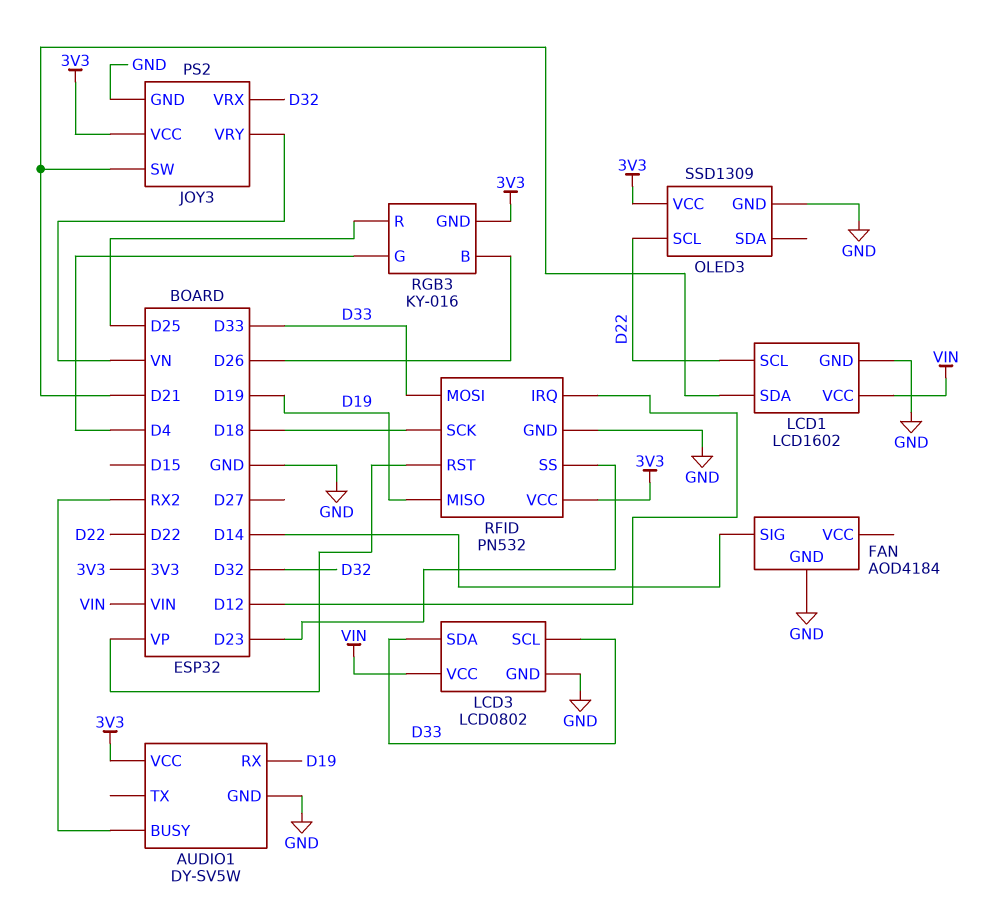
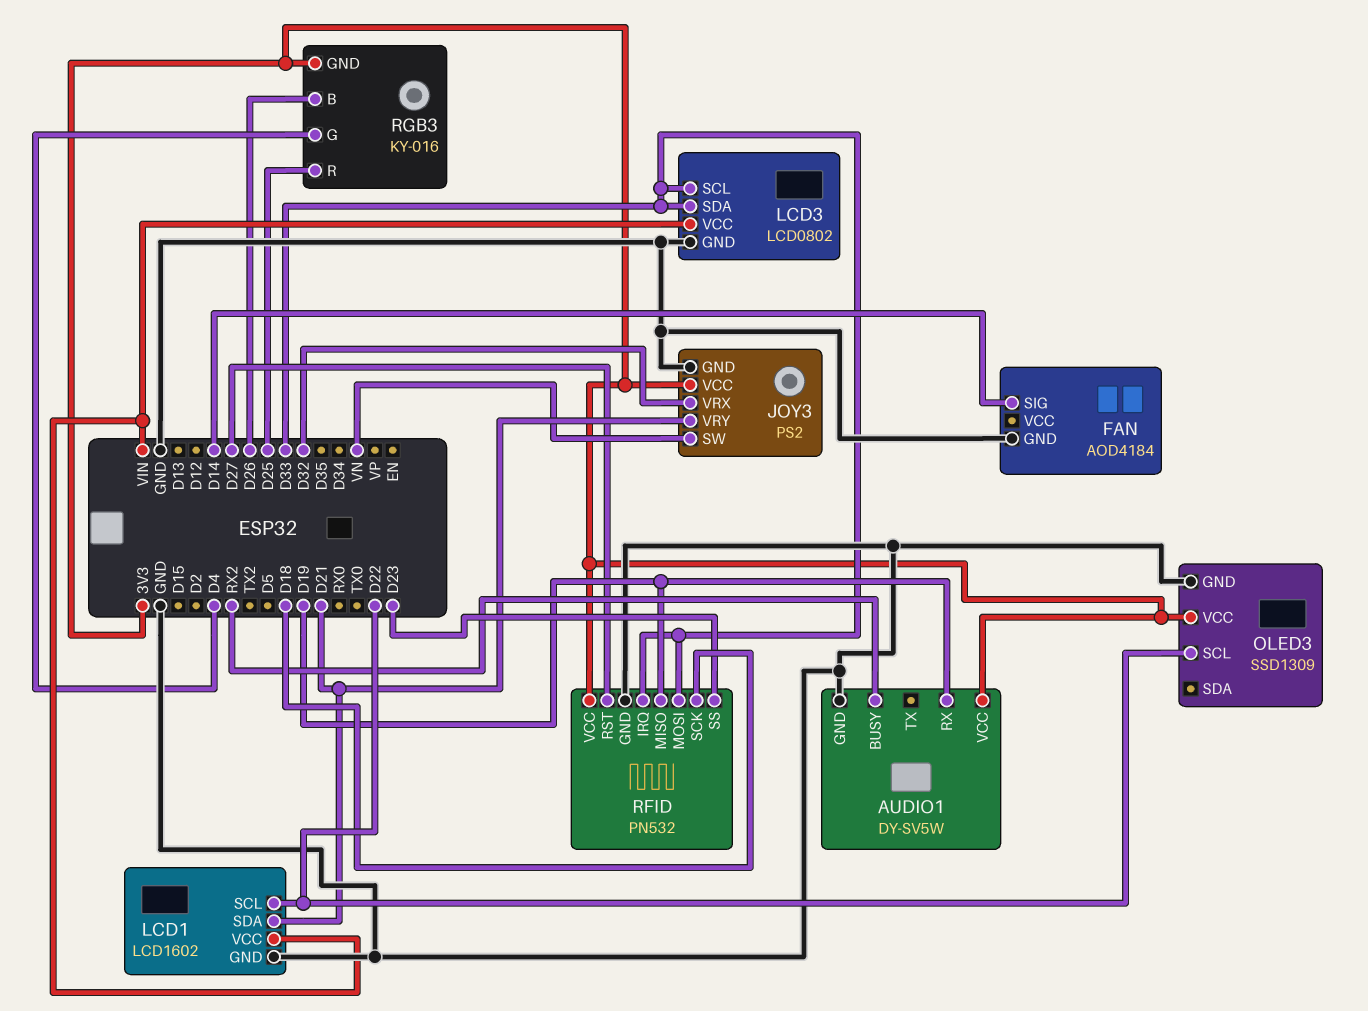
JOY3 pin SW: D21 -> VN
JOY3 pin VRY: VN -> D21
RFID pin IRQ: D12 -> D33
RFID pin RST: VP -> D27

